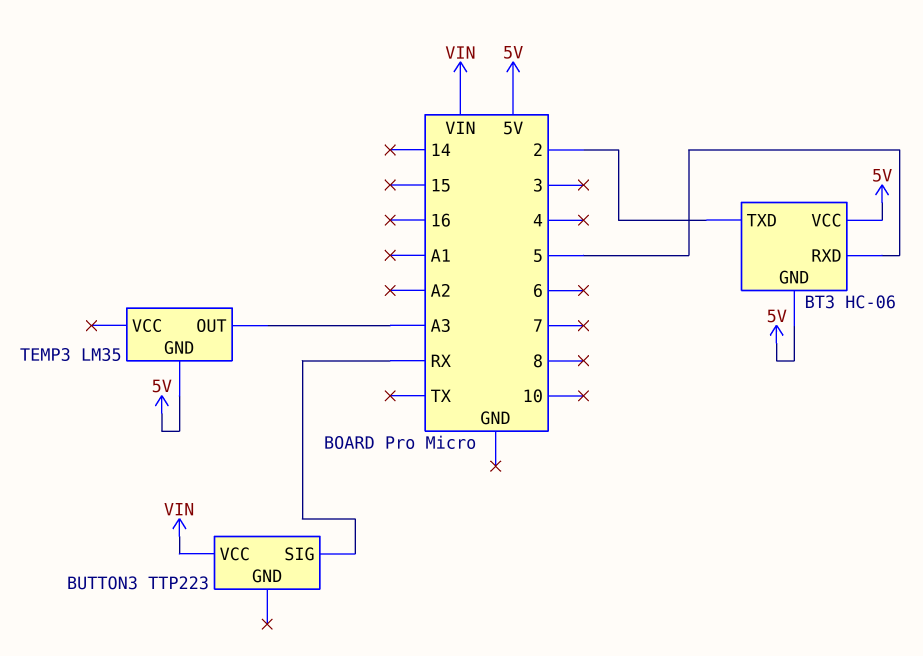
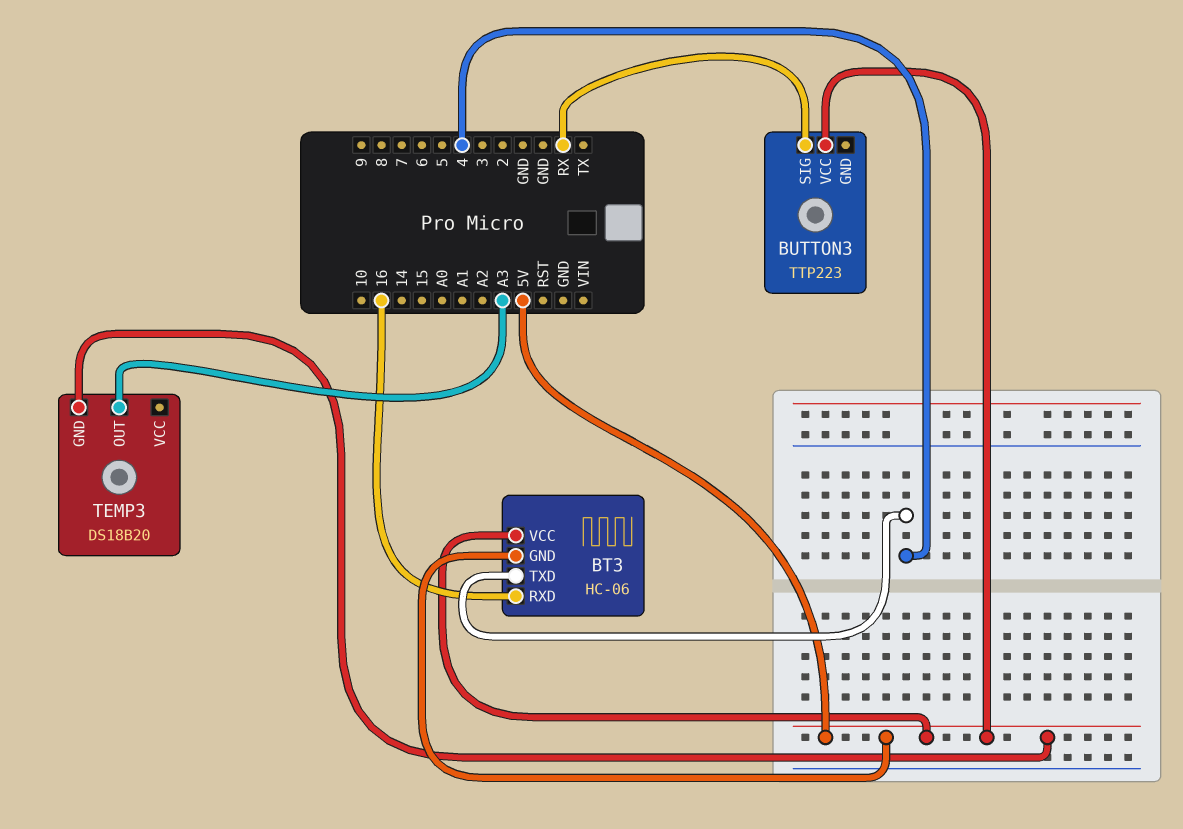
BT3 pin RXD: 5 -> 16
BT3 pin TXD: 2 -> 4
BUTTON3 pin VCC: VIN -> 5V
TEMP3: LM35 -> DS18B20

